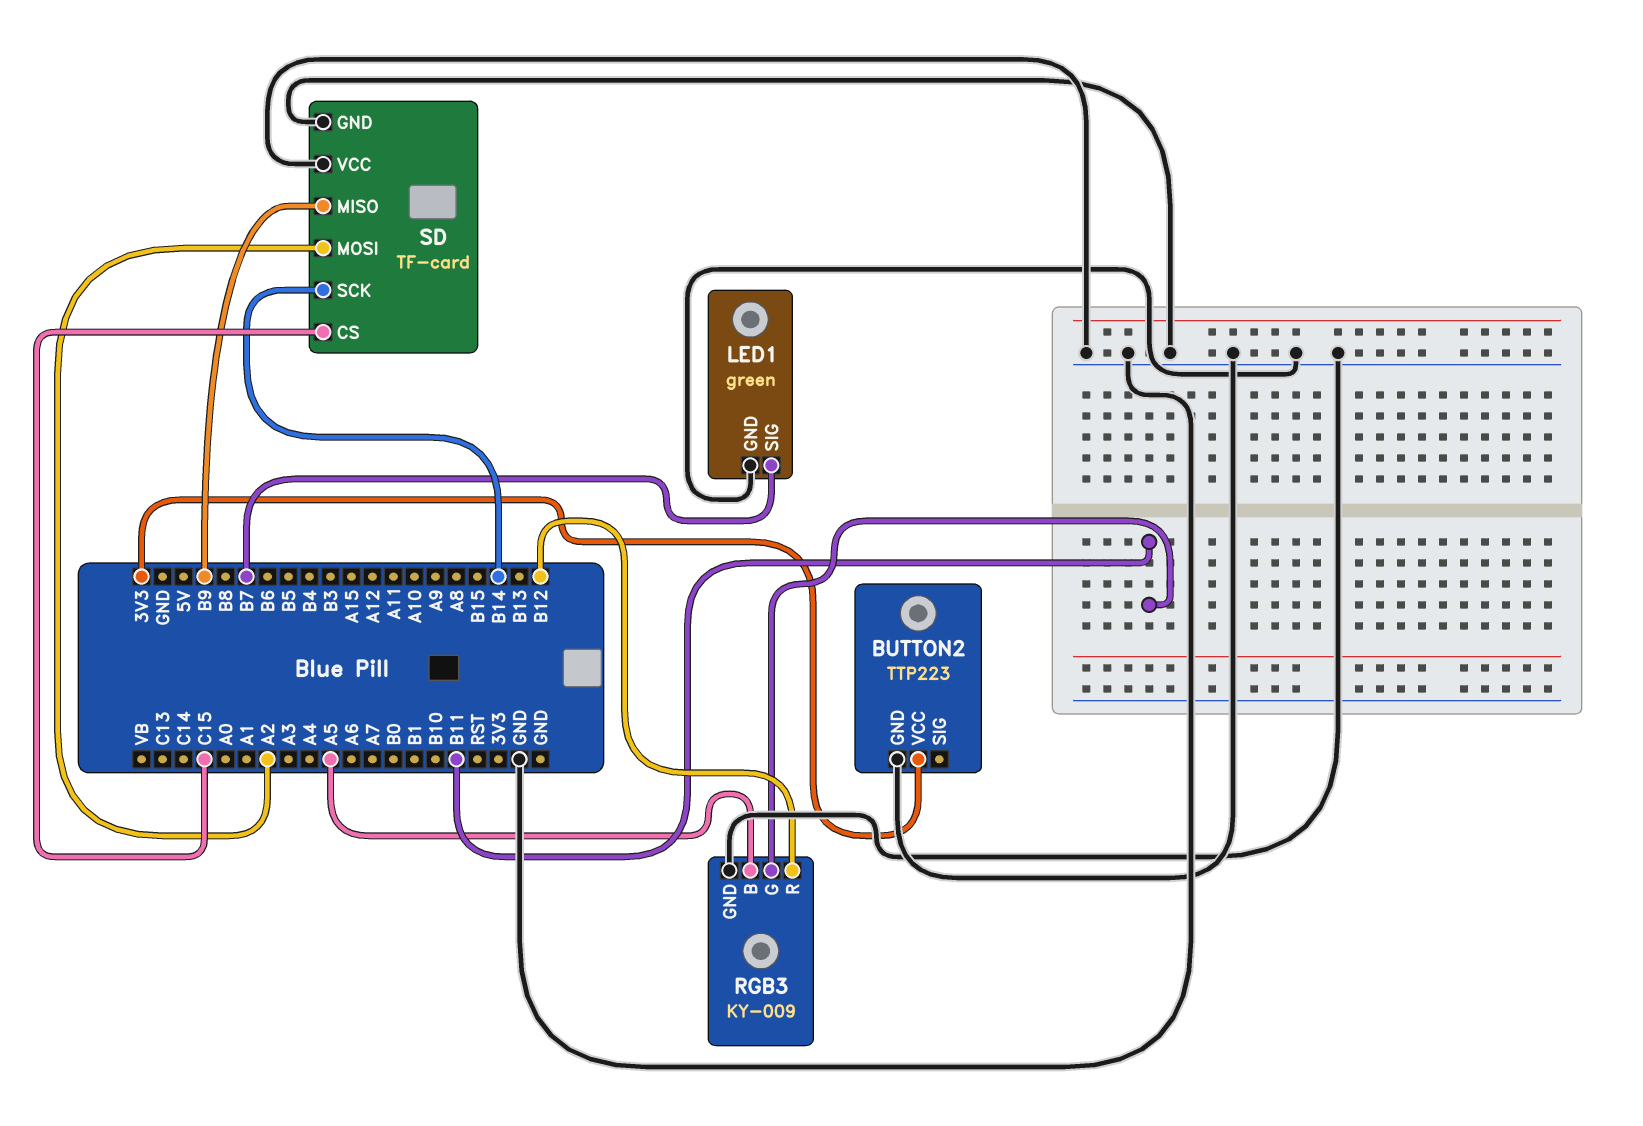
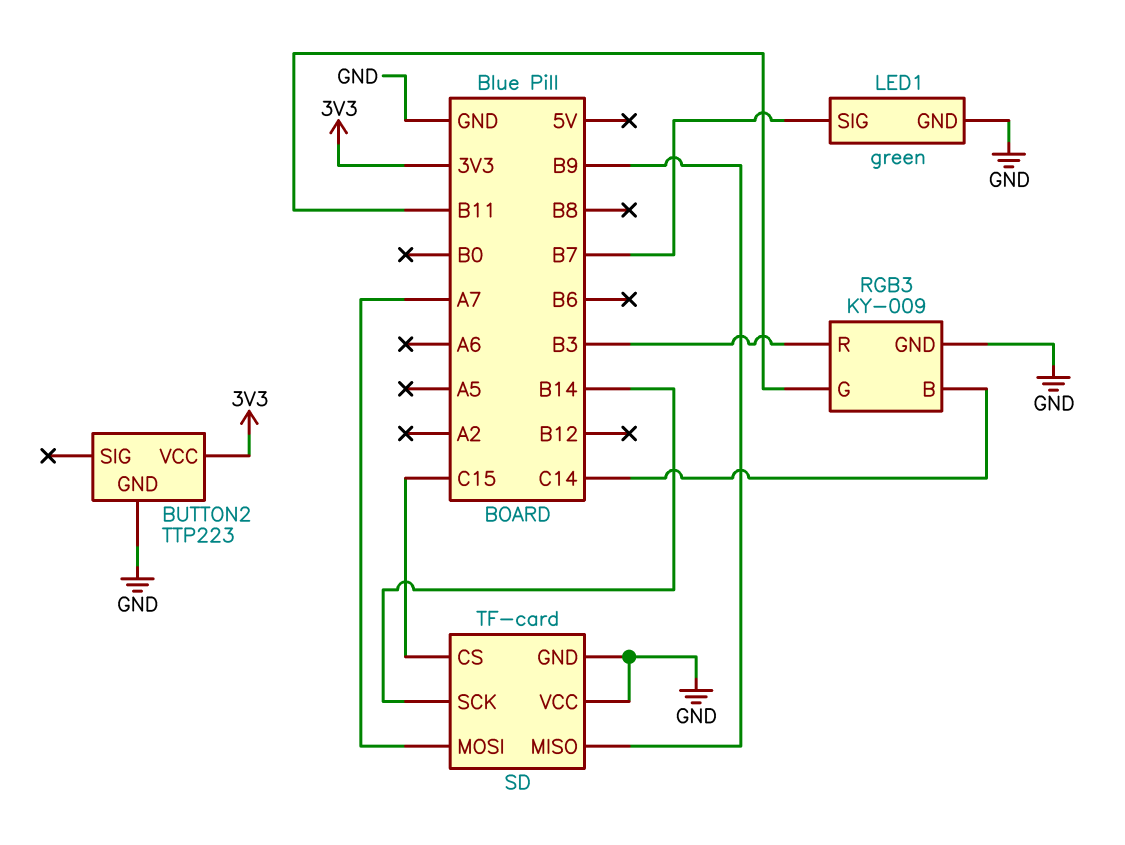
RGB3 pin B: A5 -> C14
RGB3 pin R: B12 -> B3
SD pin MOSI: A2 -> A7

